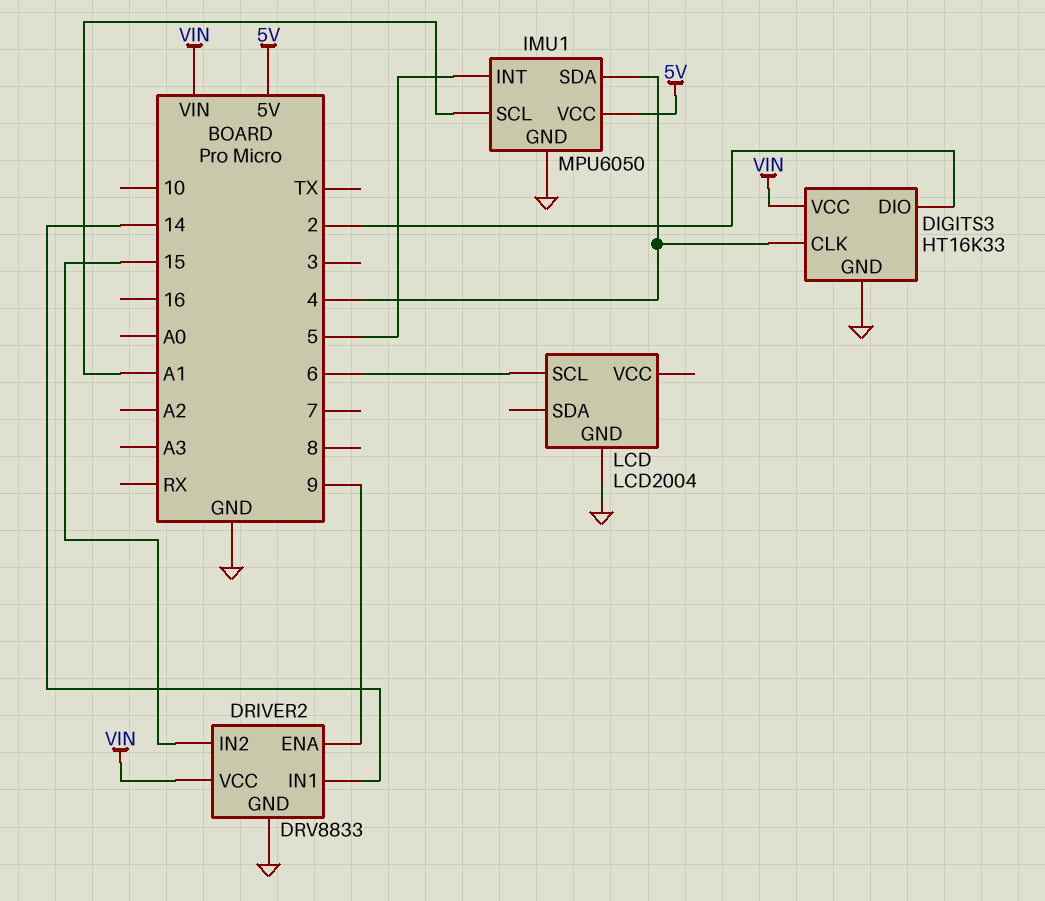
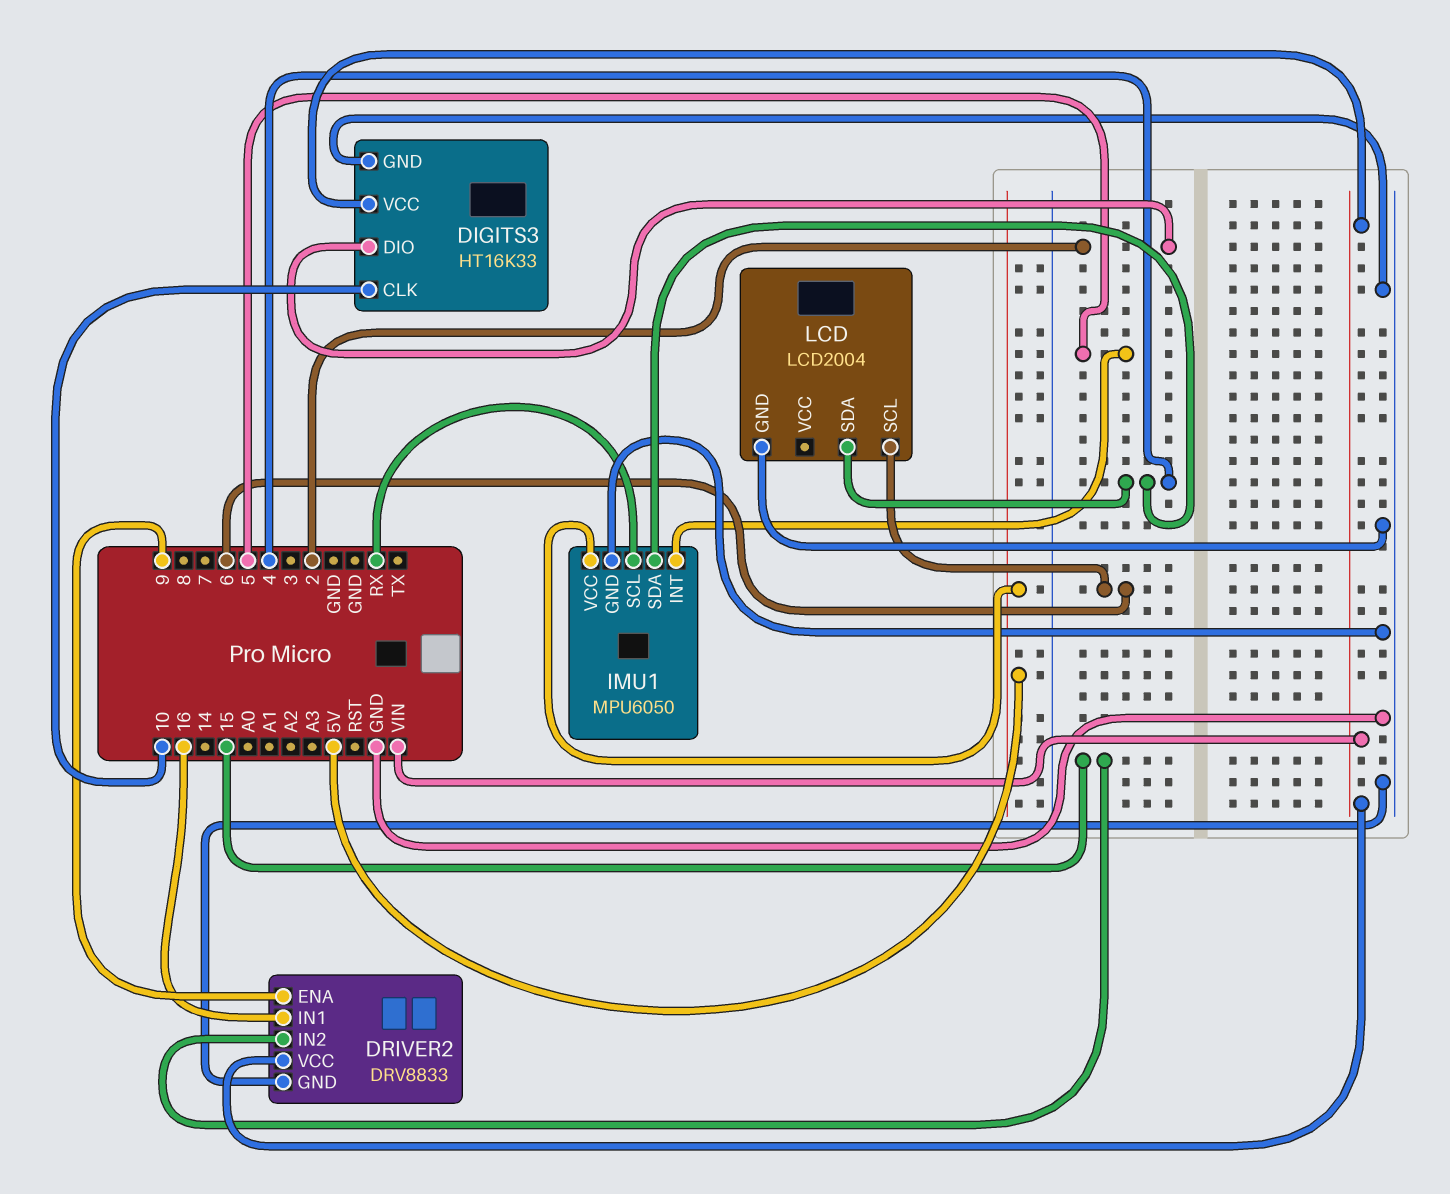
DIGITS3 pin CLK: 4 -> 10
DRIVER2 pin IN1: 14 -> 16
IMU1 pin SCL: A1 -> RX
LCD pin SDA: none -> 4

